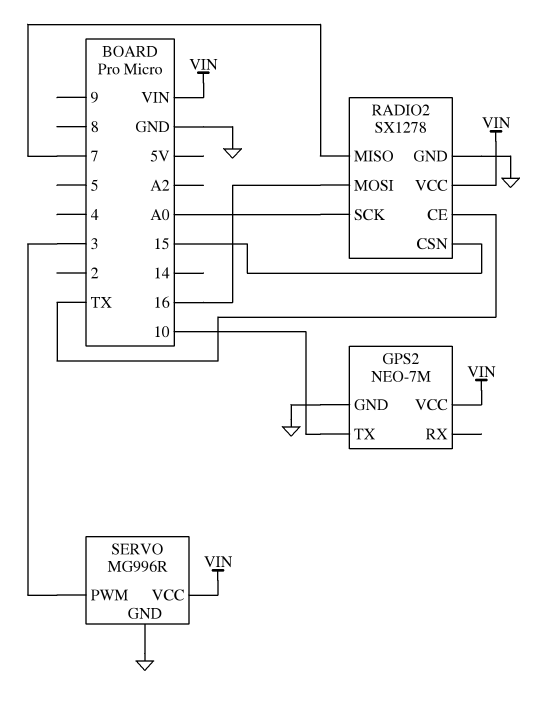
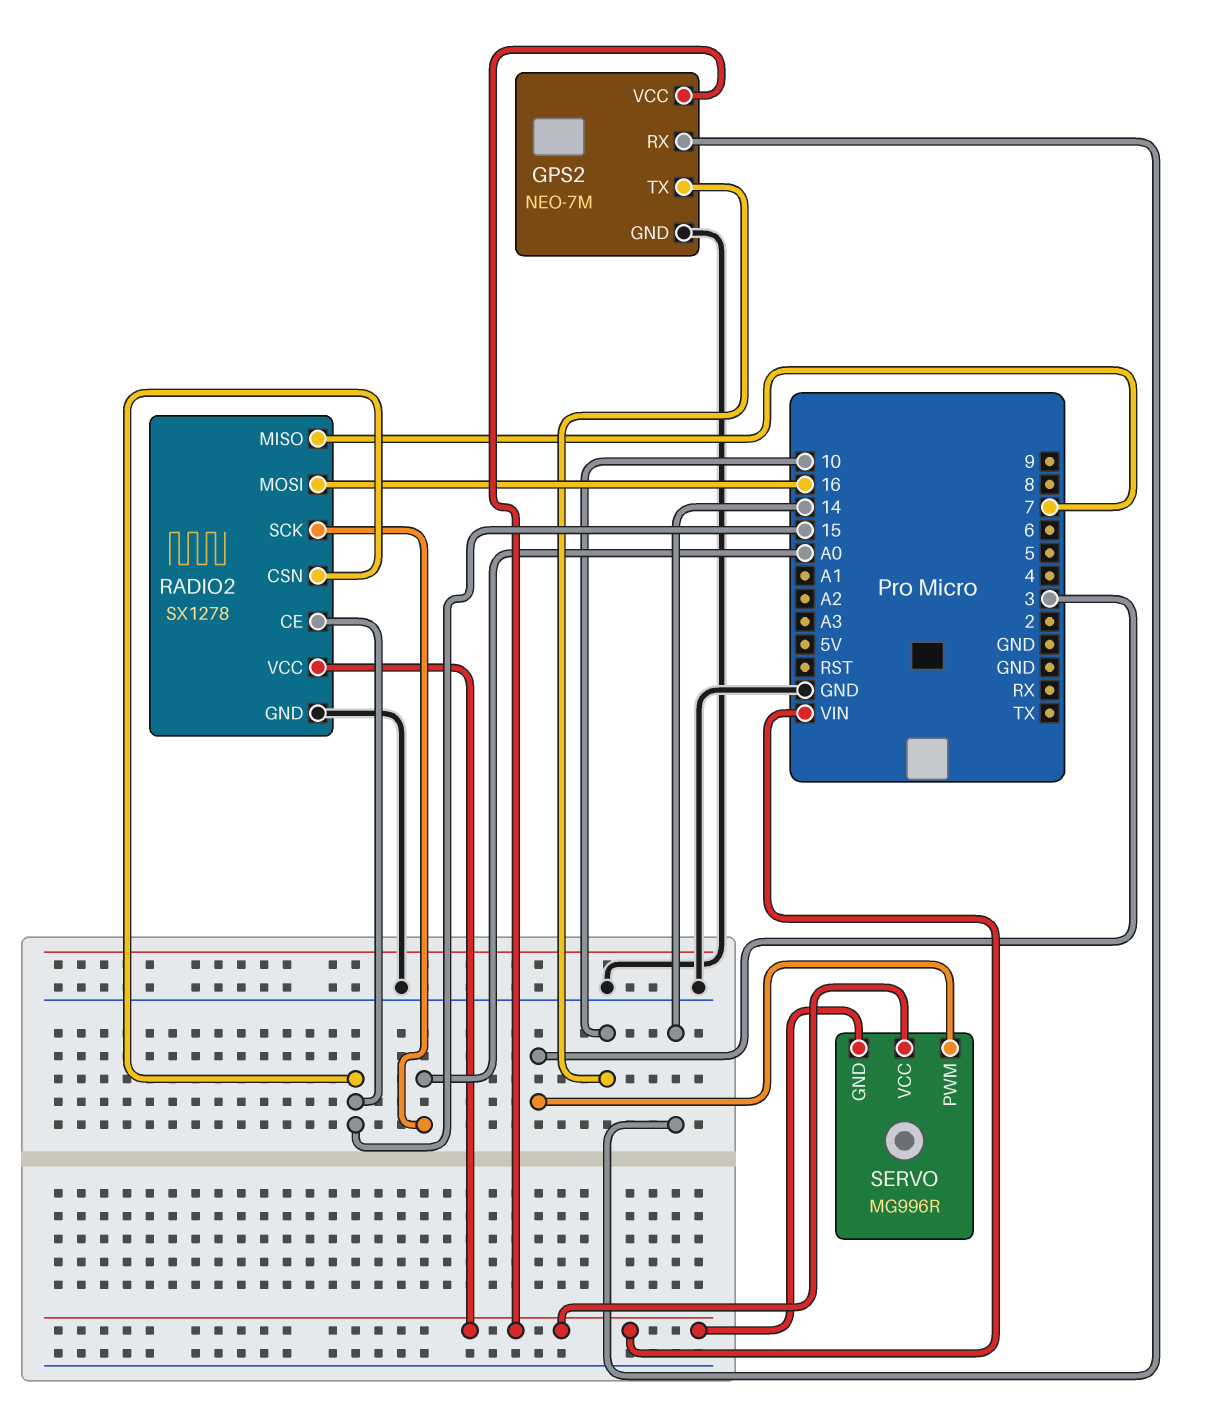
GPS2 pin RX: none -> 14
RADIO2 pin CE: TX -> 15
SERVO pin GND: GND -> VIN

